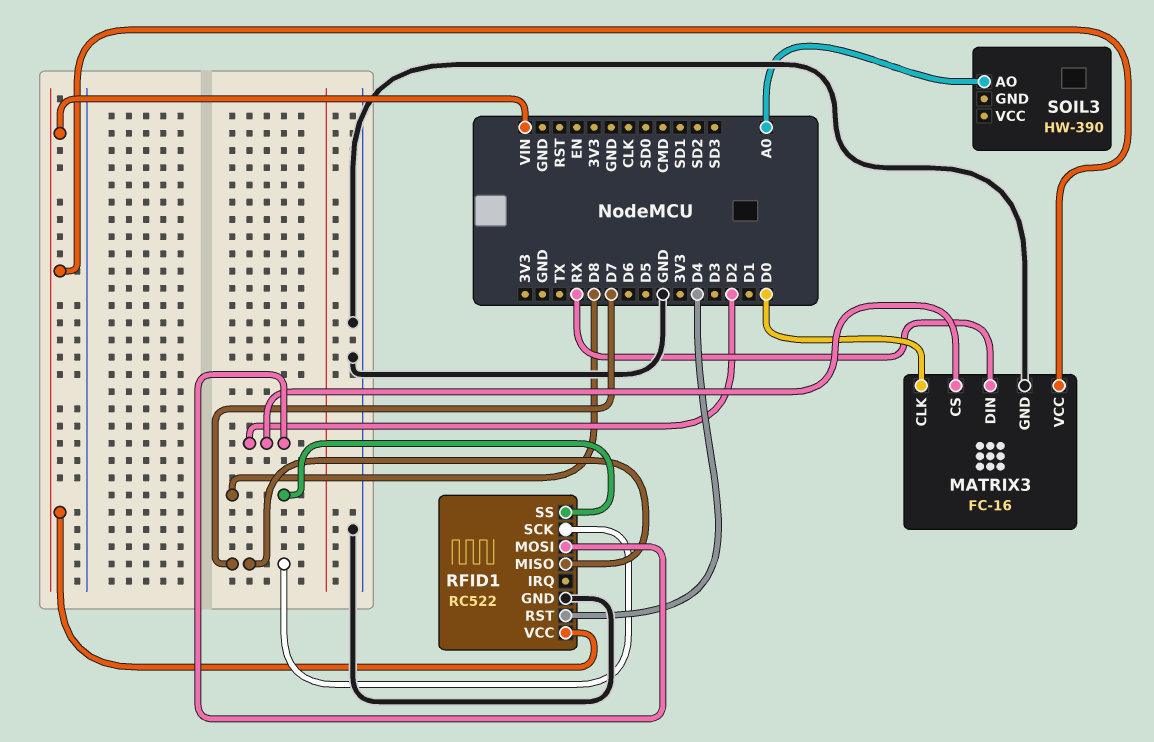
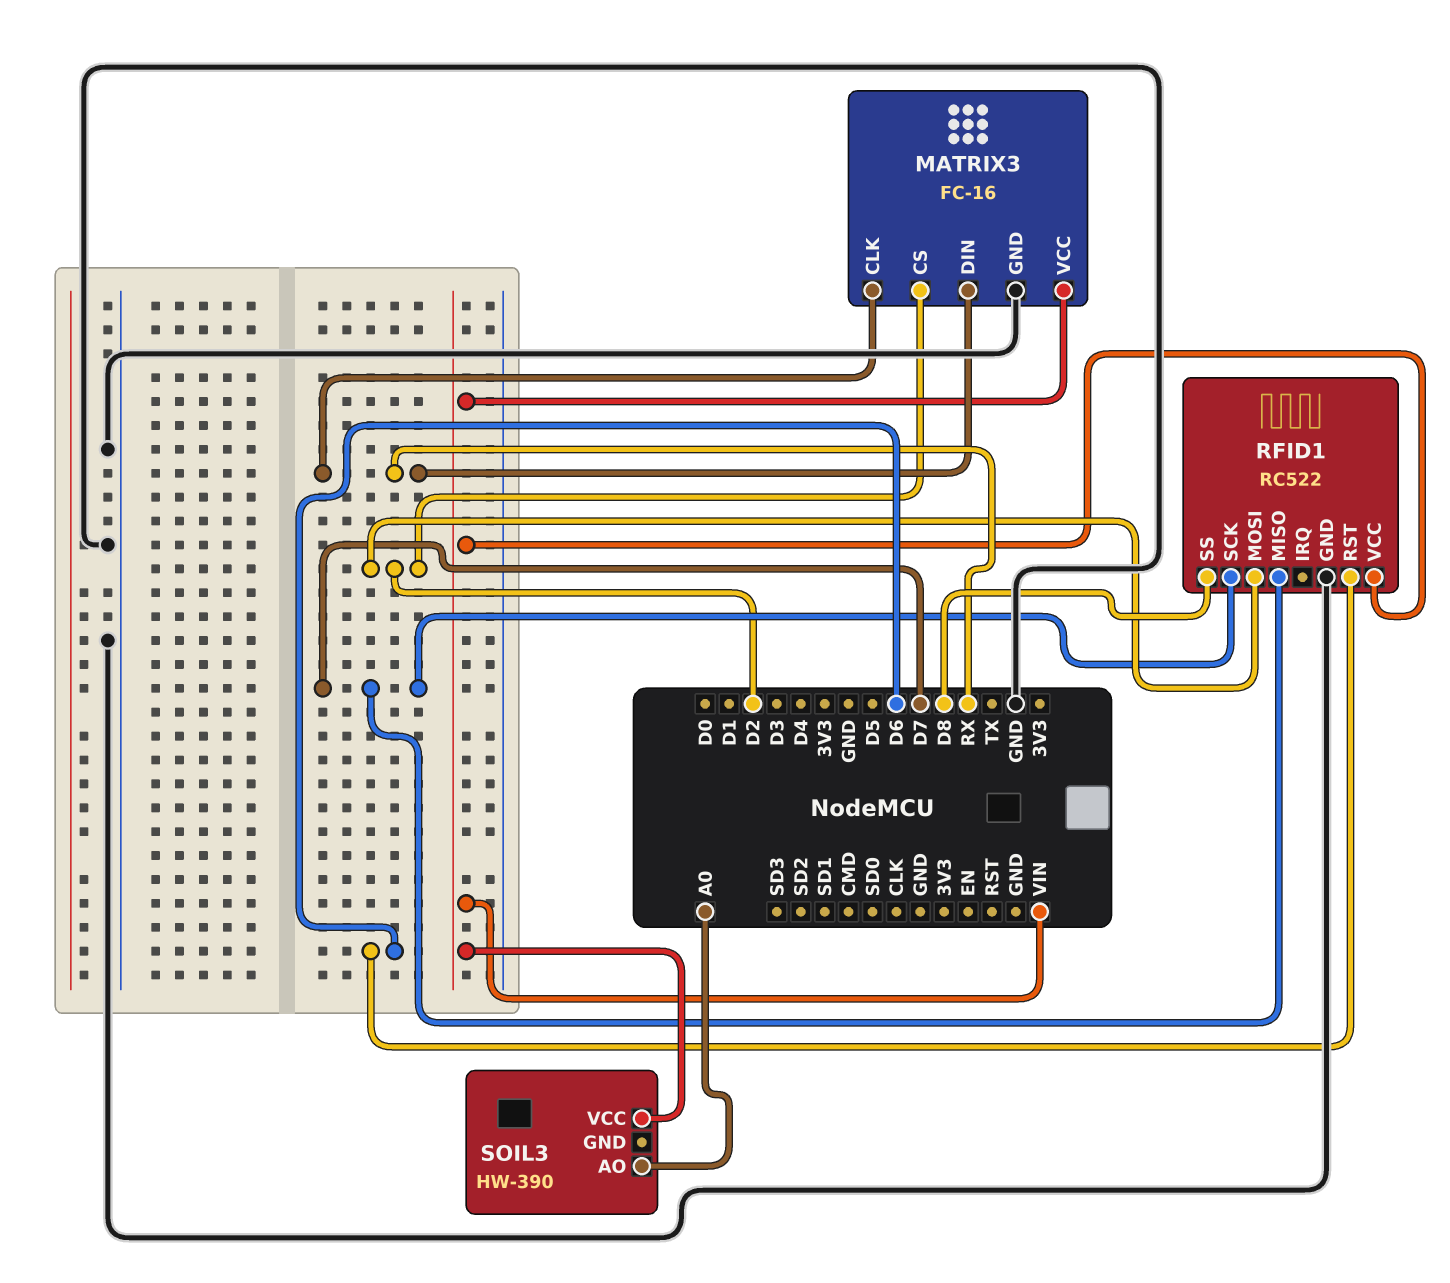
MATRIX3 pin CLK: D0 -> RX
RFID1 pin RST: D4 -> D6
SOIL3 pin VCC: none -> VIN

